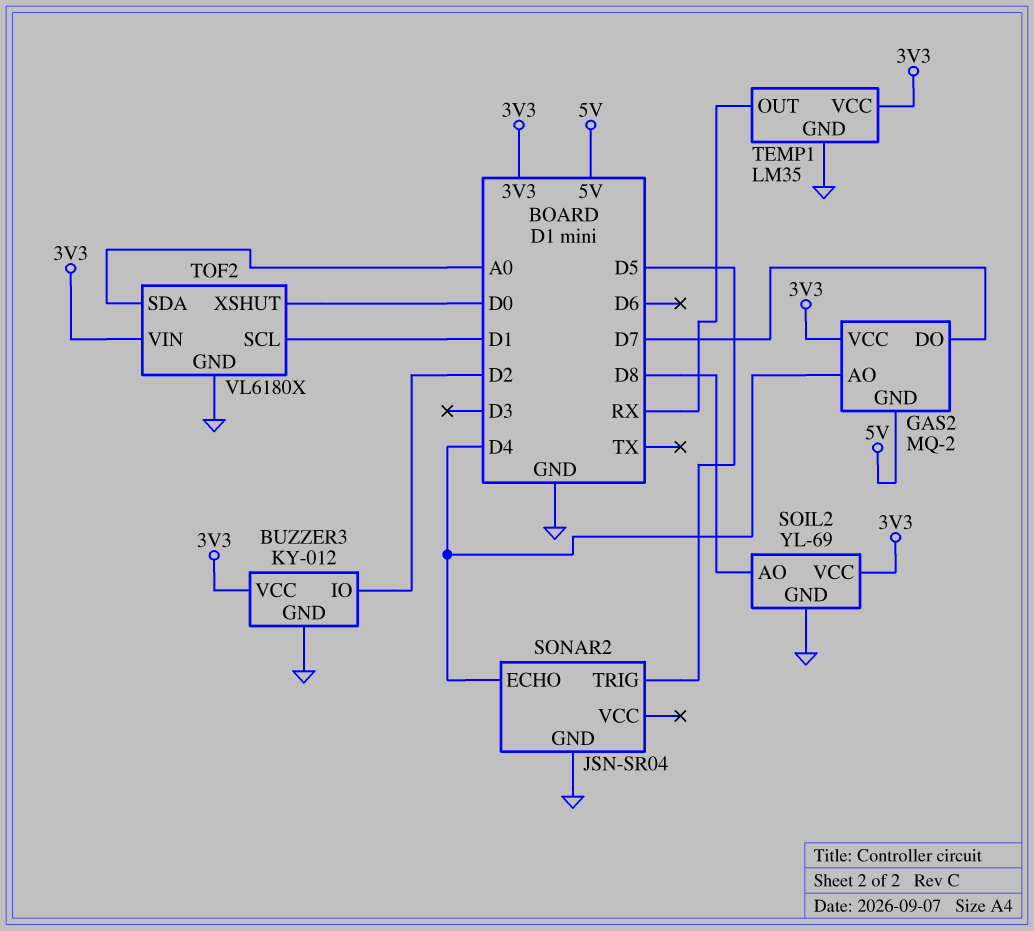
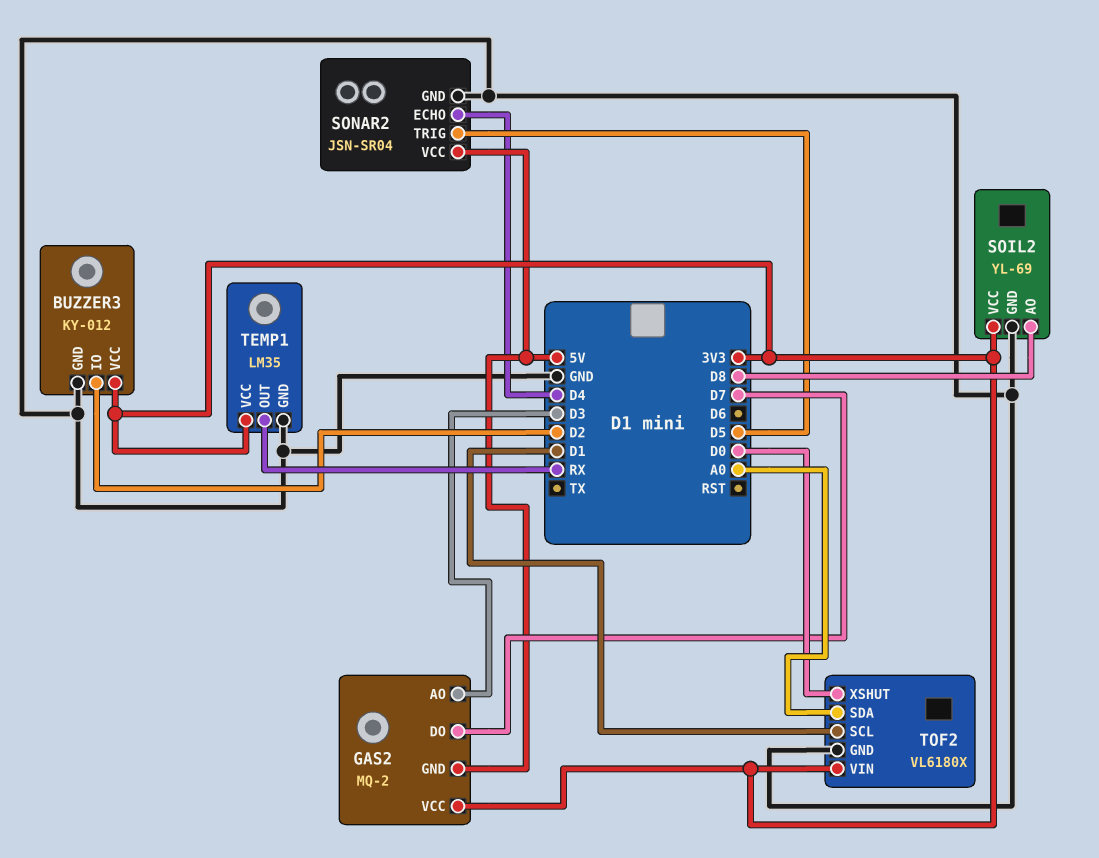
GAS2 pin AO: D4 -> D3
SONAR2 pin VCC: none -> 5V

